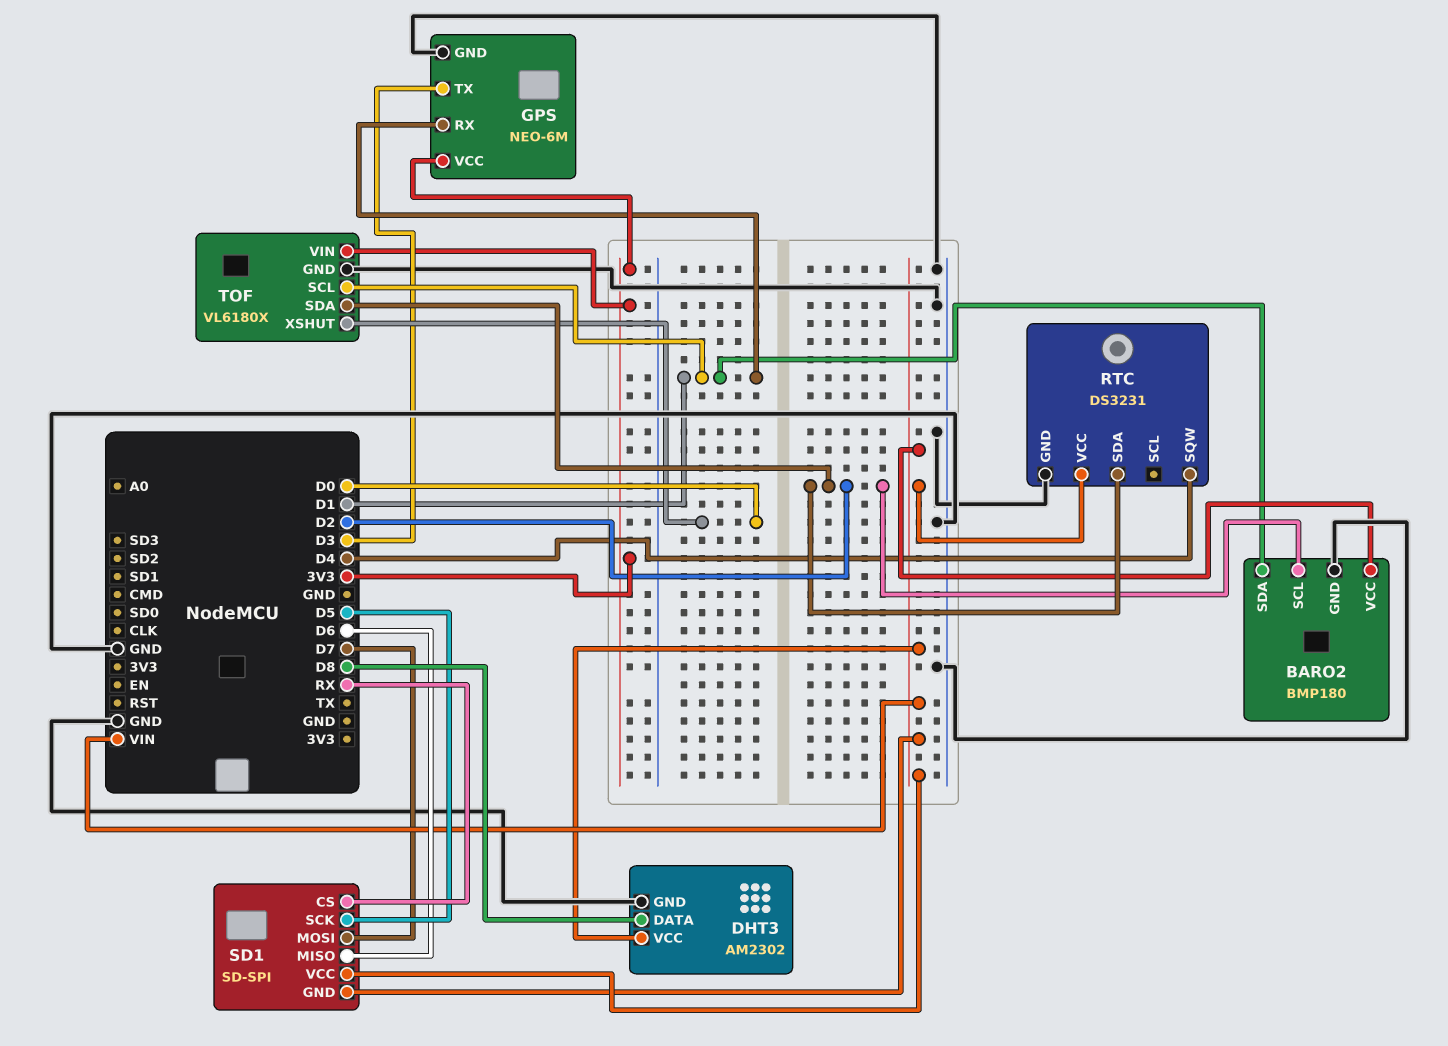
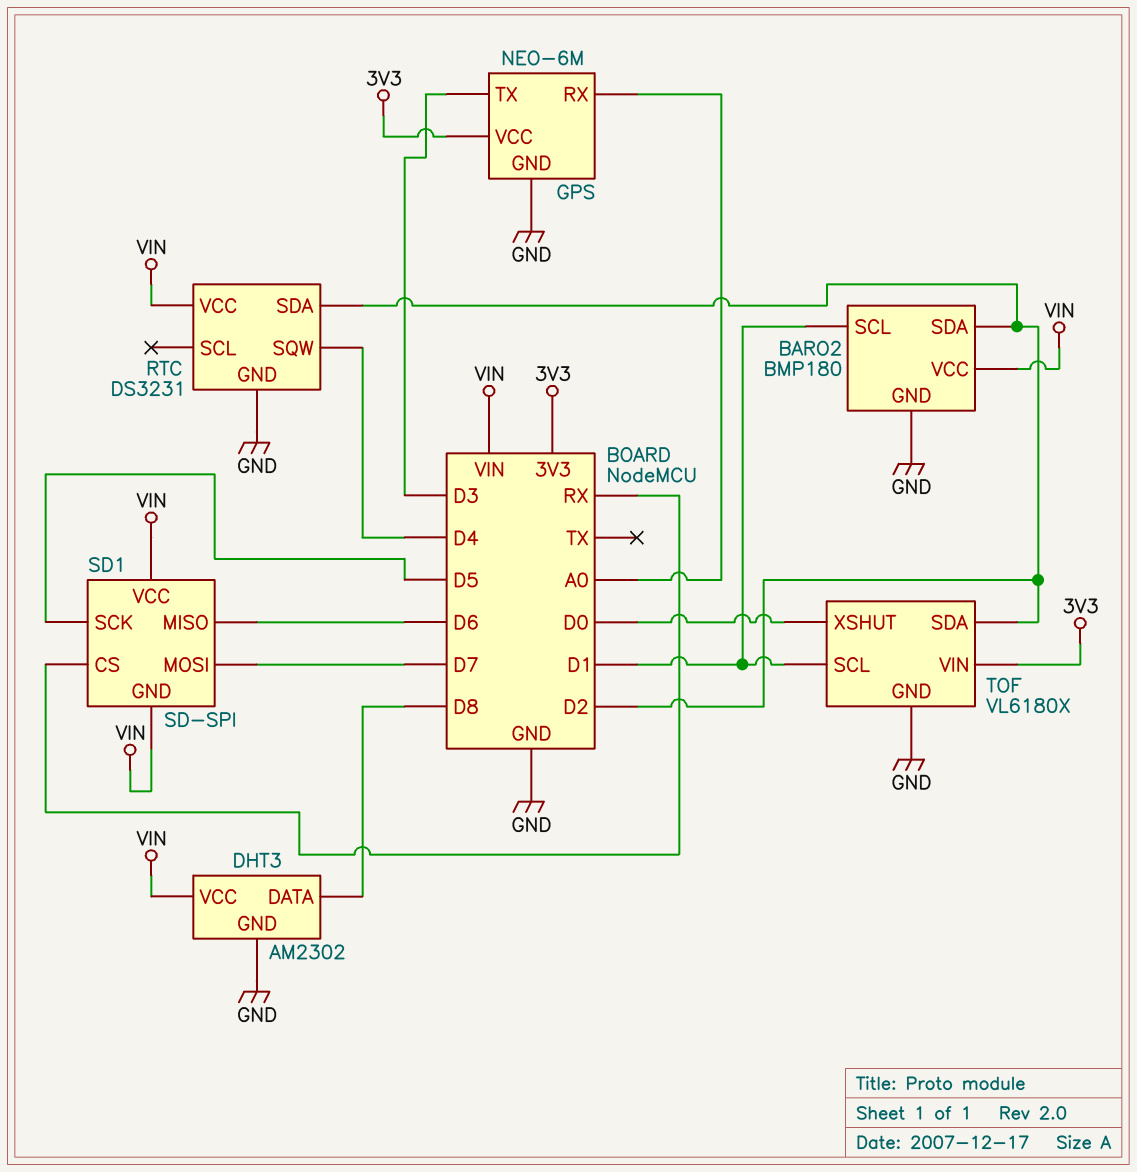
BARO2 pin SCL: D2 -> D1
BARO2 pin SDA: D1 -> D2
GPS pin RX: D1 -> A0

